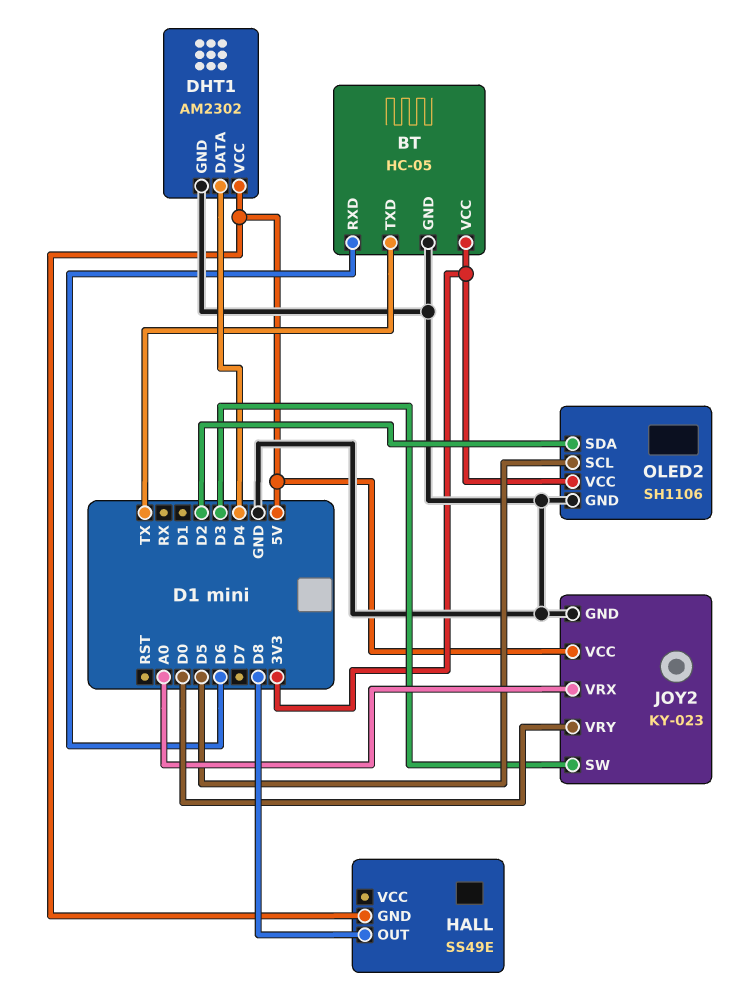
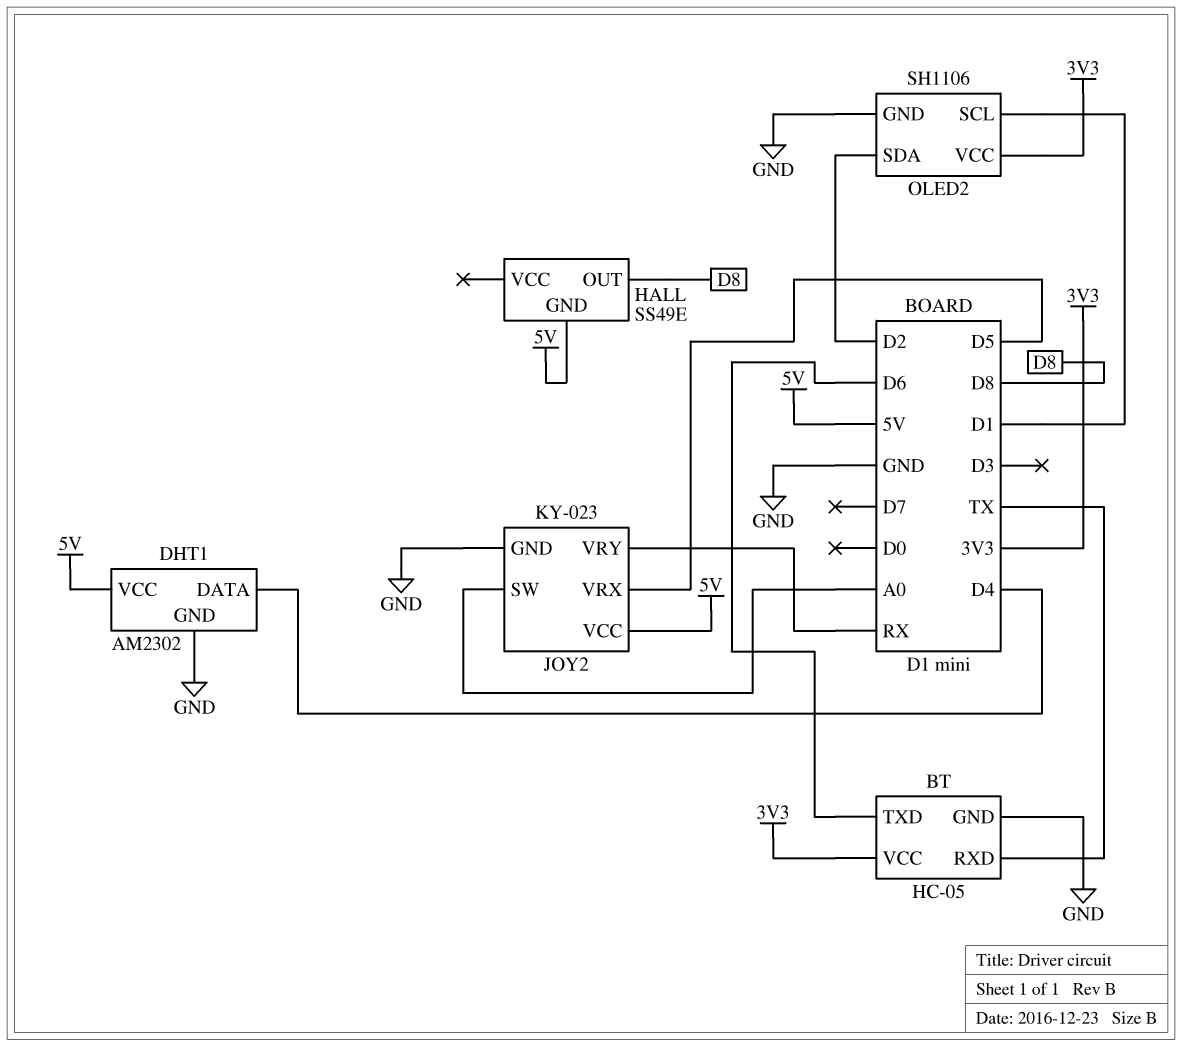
BT pin RXD: D6 -> TX
BT pin TXD: TX -> D6
JOY2 pin SW: D3 -> A0
JOY2 pin VRX: A0 -> D5
JOY2 pin VRY: D0 -> RX
OLED2 pin SCL: D5 -> D1

